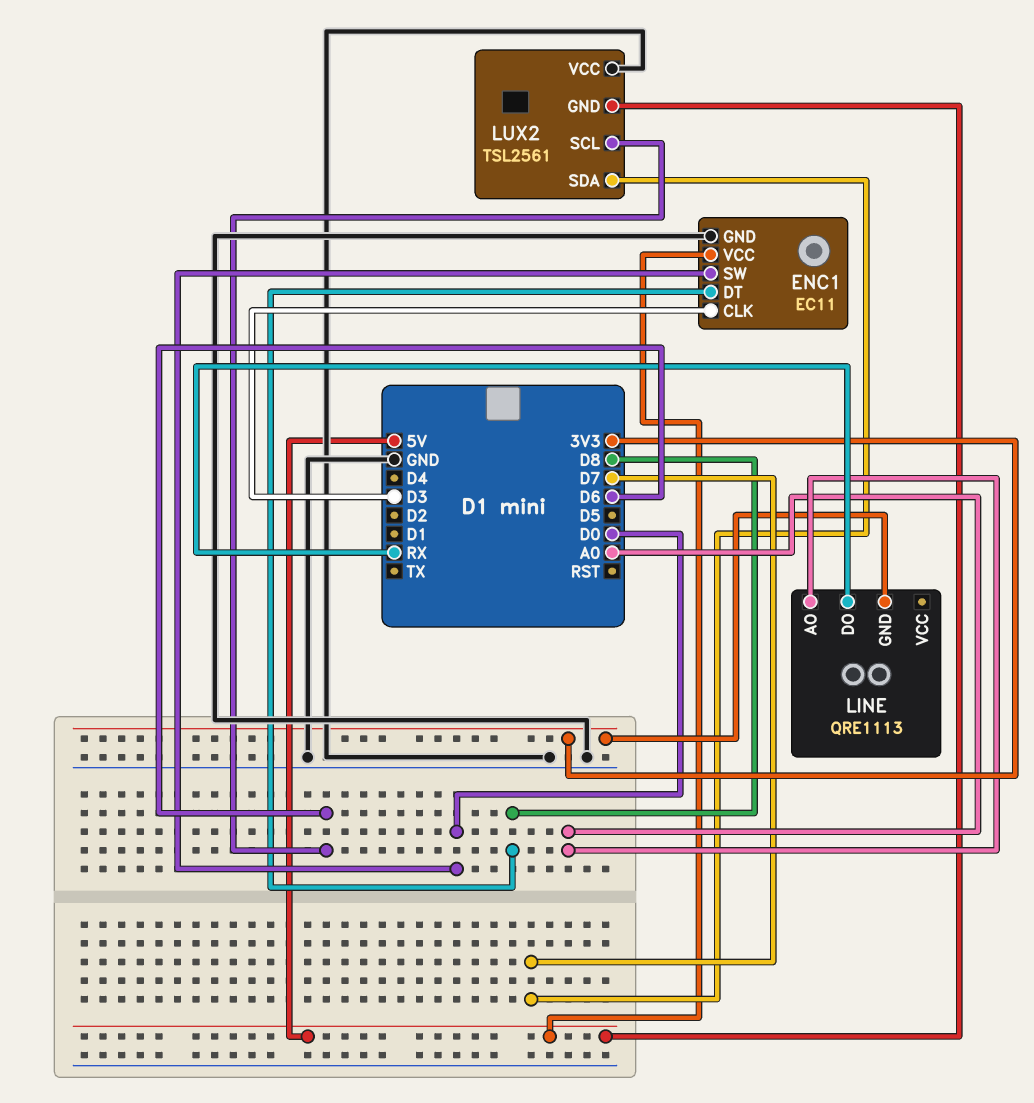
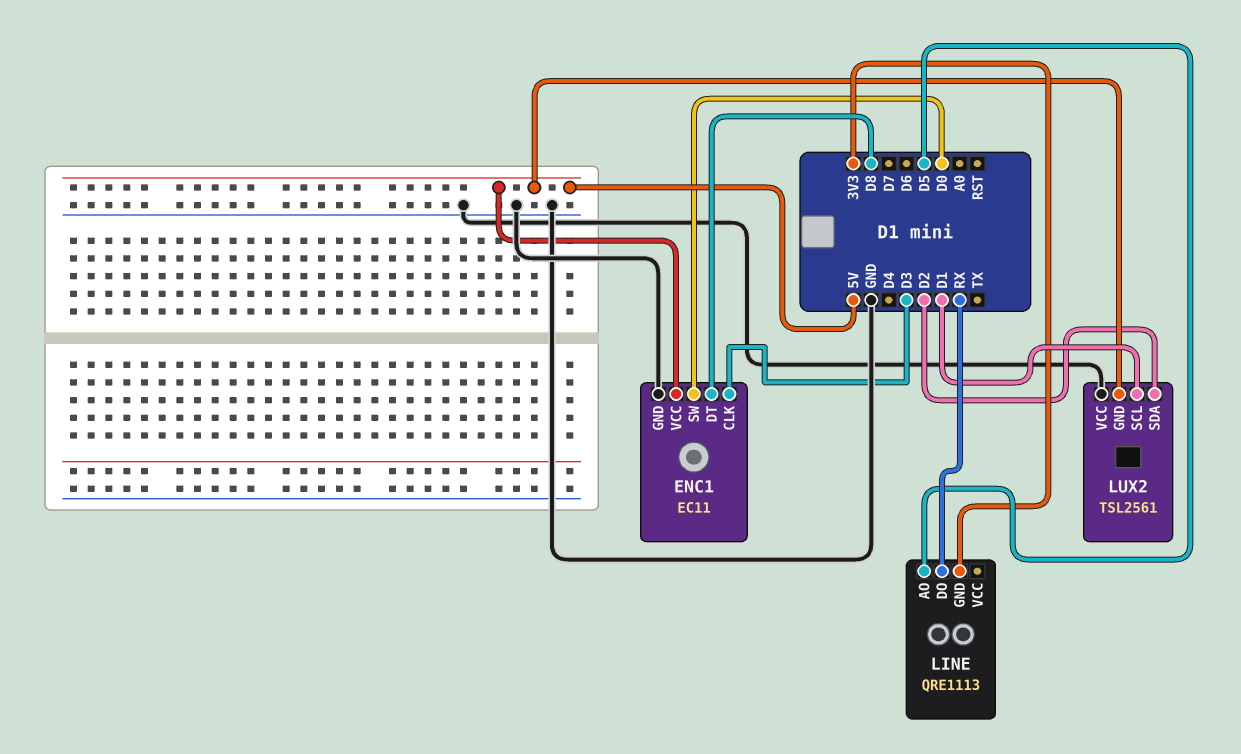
LINE pin AO: A0 -> D5
LUX2 pin SCL: D6 -> D1
LUX2 pin SDA: D7 -> D2

